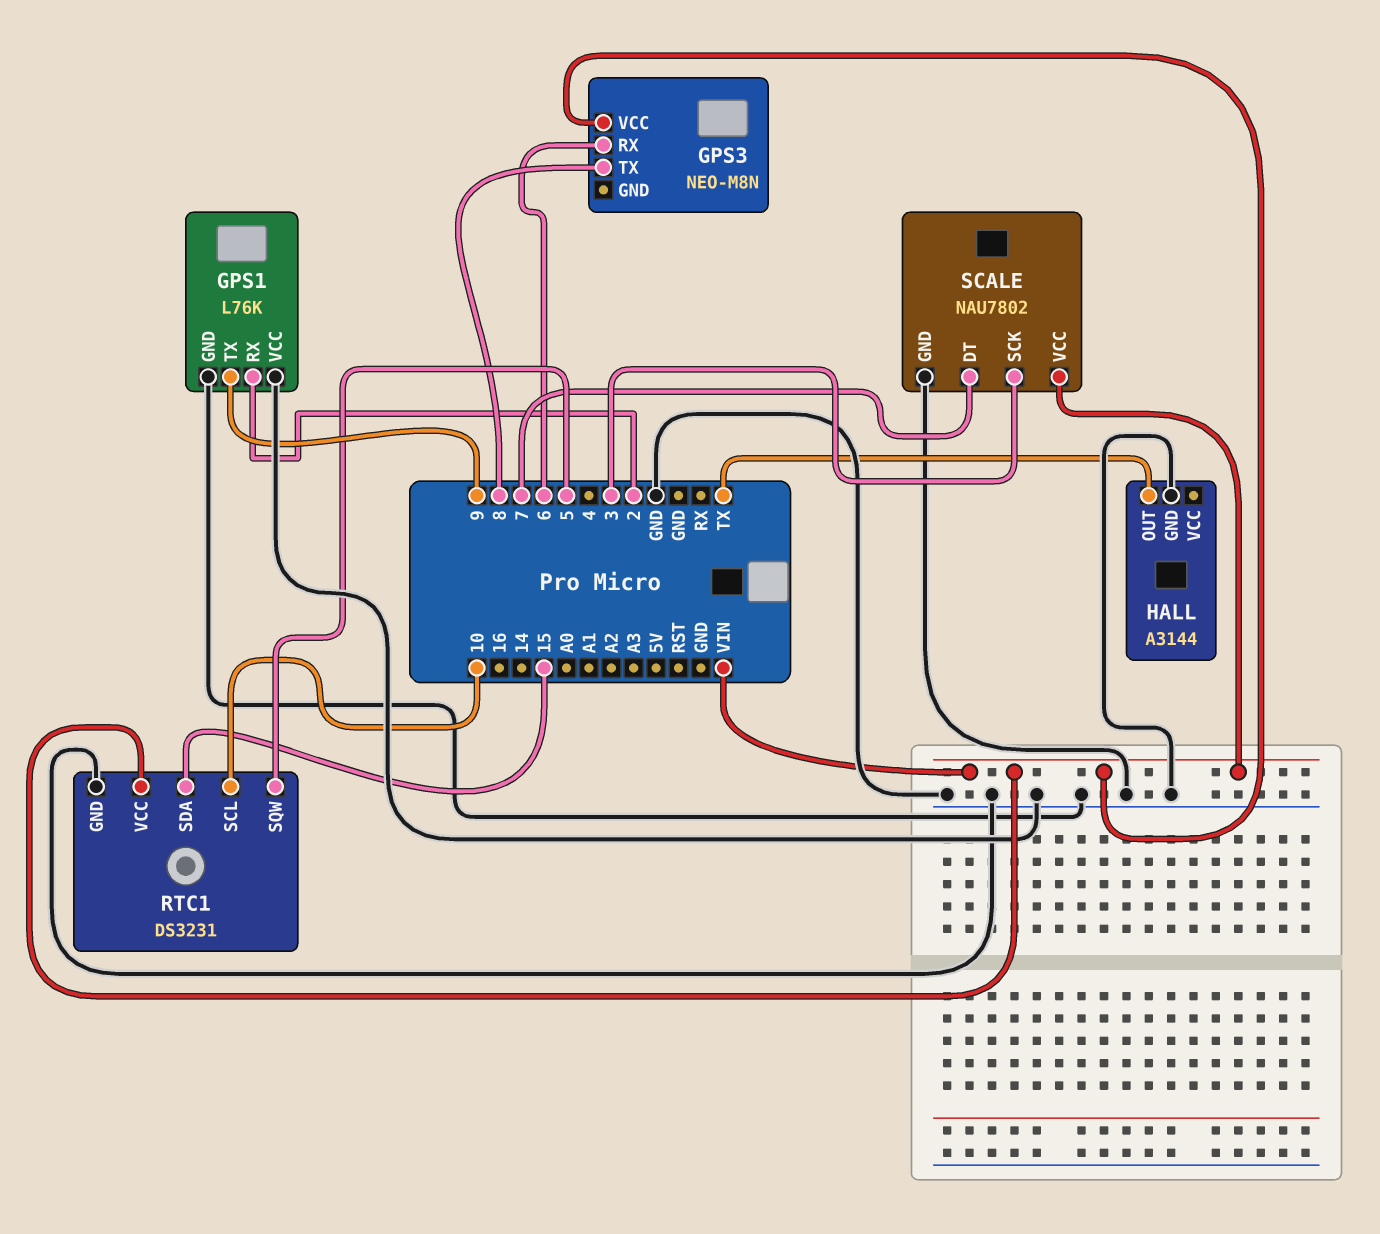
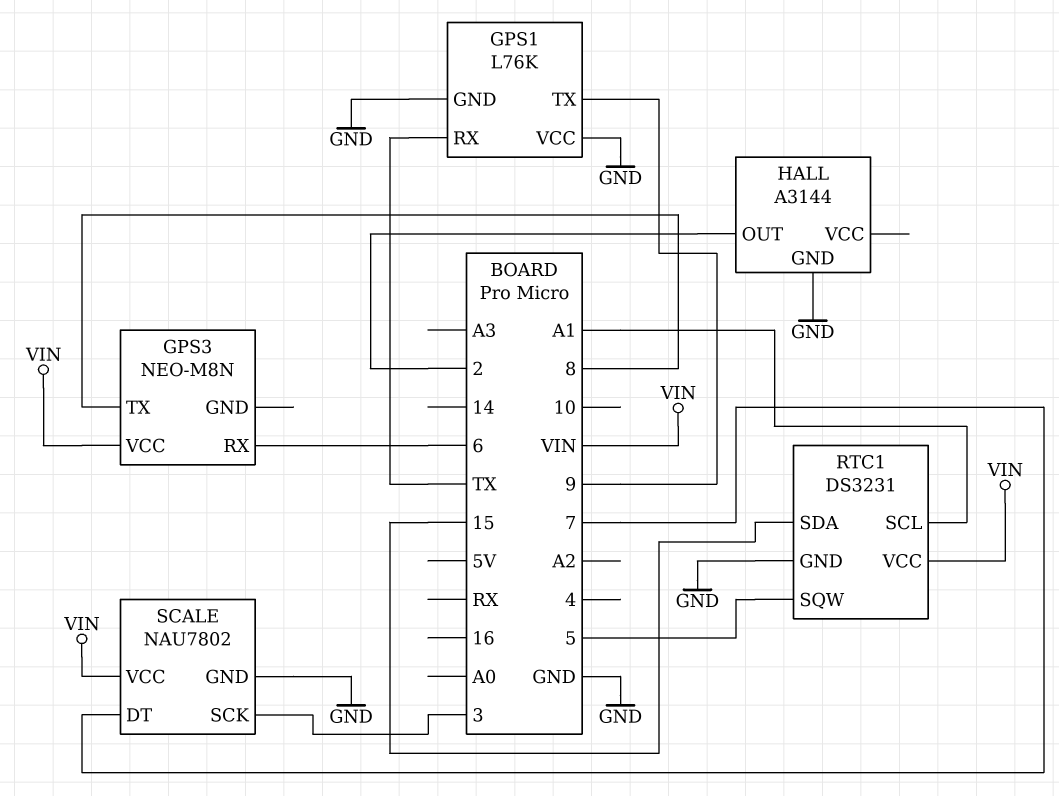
GPS1 pin RX: 2 -> TX
HALL pin OUT: TX -> 2
RTC1 pin SCL: 10 -> A1

